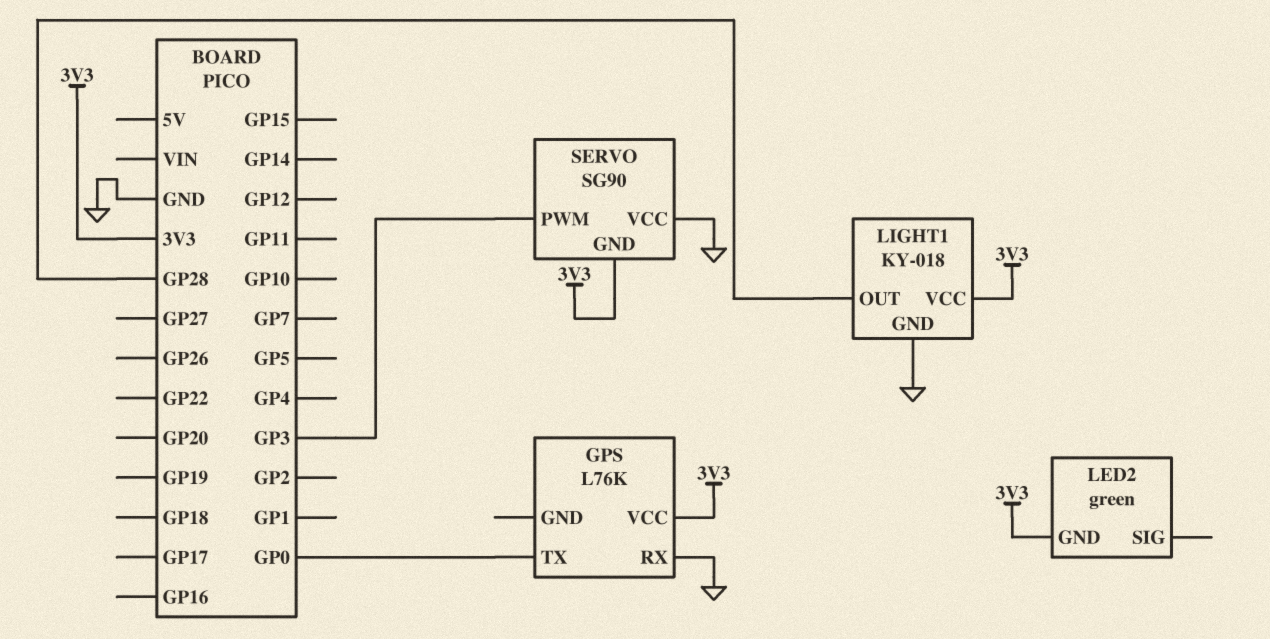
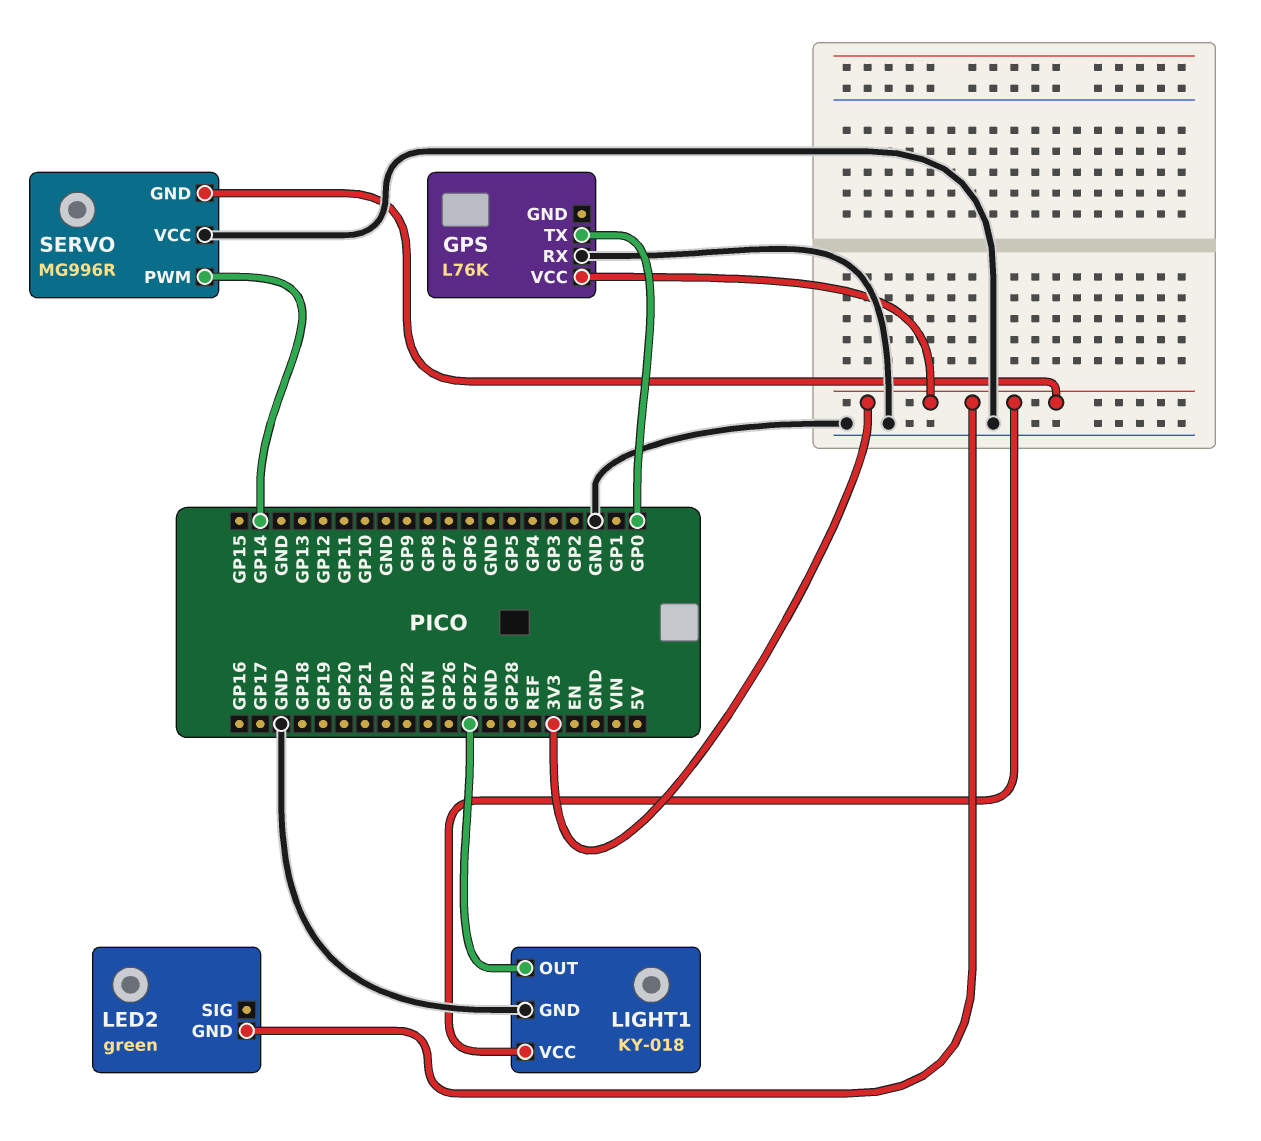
LIGHT1 pin OUT: GP28 -> GP27
SERVO: SG90 -> MG996R
SERVO pin PWM: GP3 -> GP14

